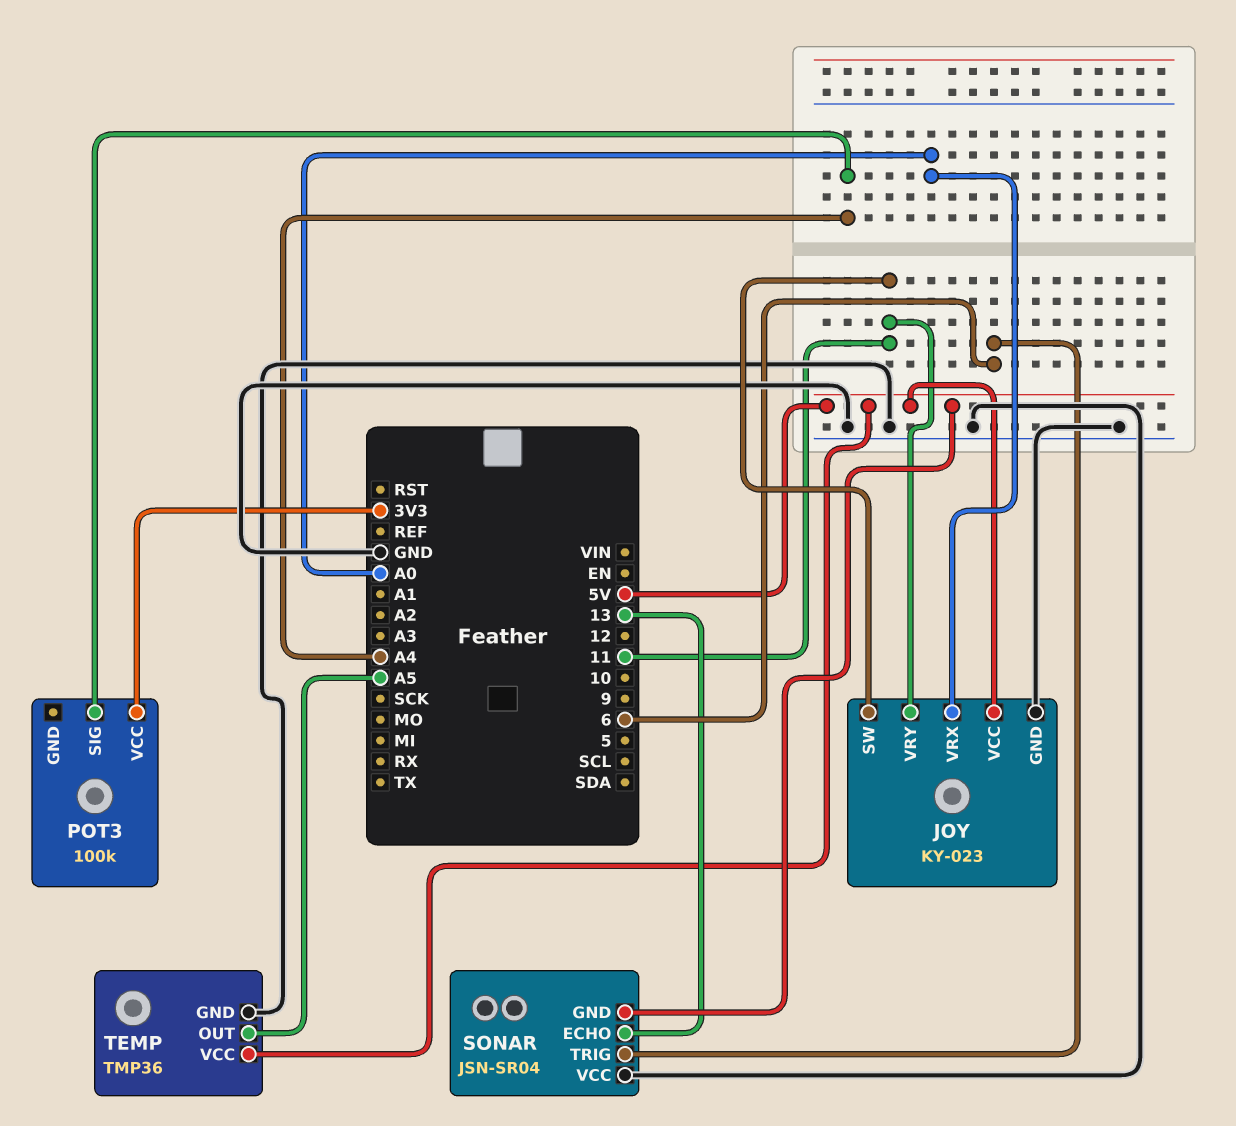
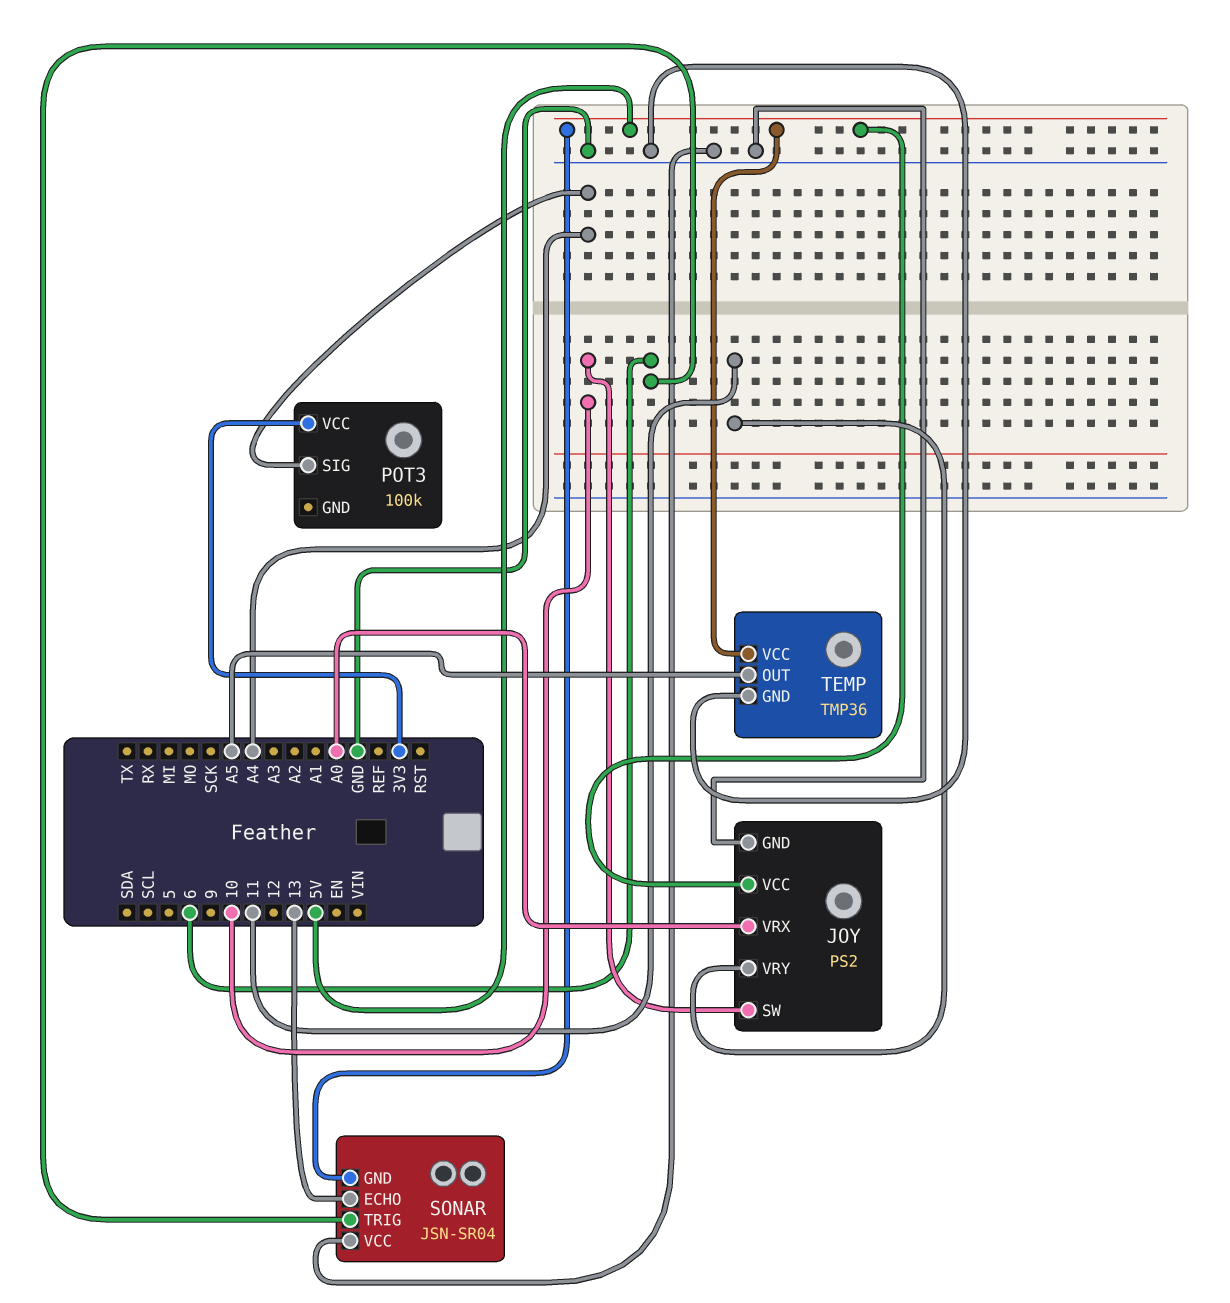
JOY: KY-023 -> PS2
JOY pin SW: 11 -> 10

